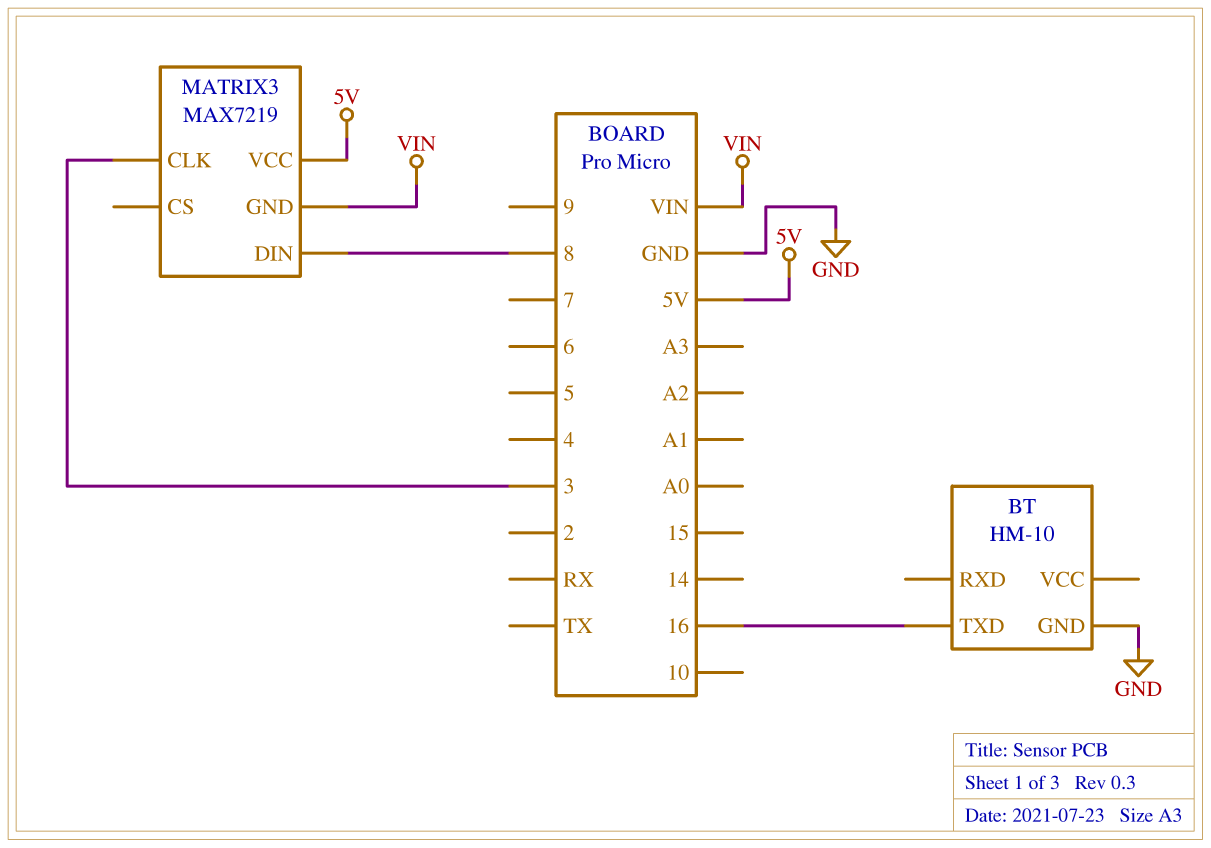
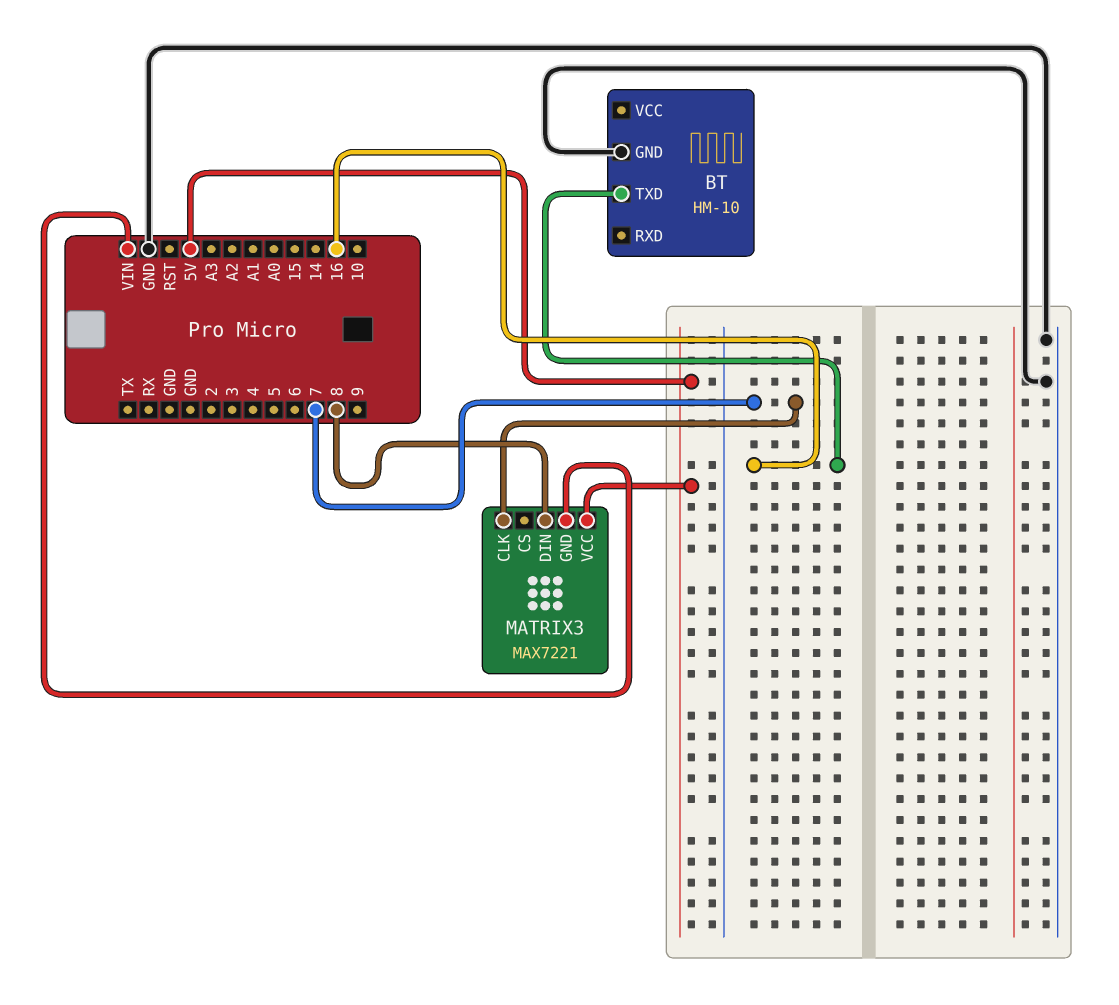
MATRIX3: MAX7219 -> MAX7221
MATRIX3 pin CLK: 3 -> 7

